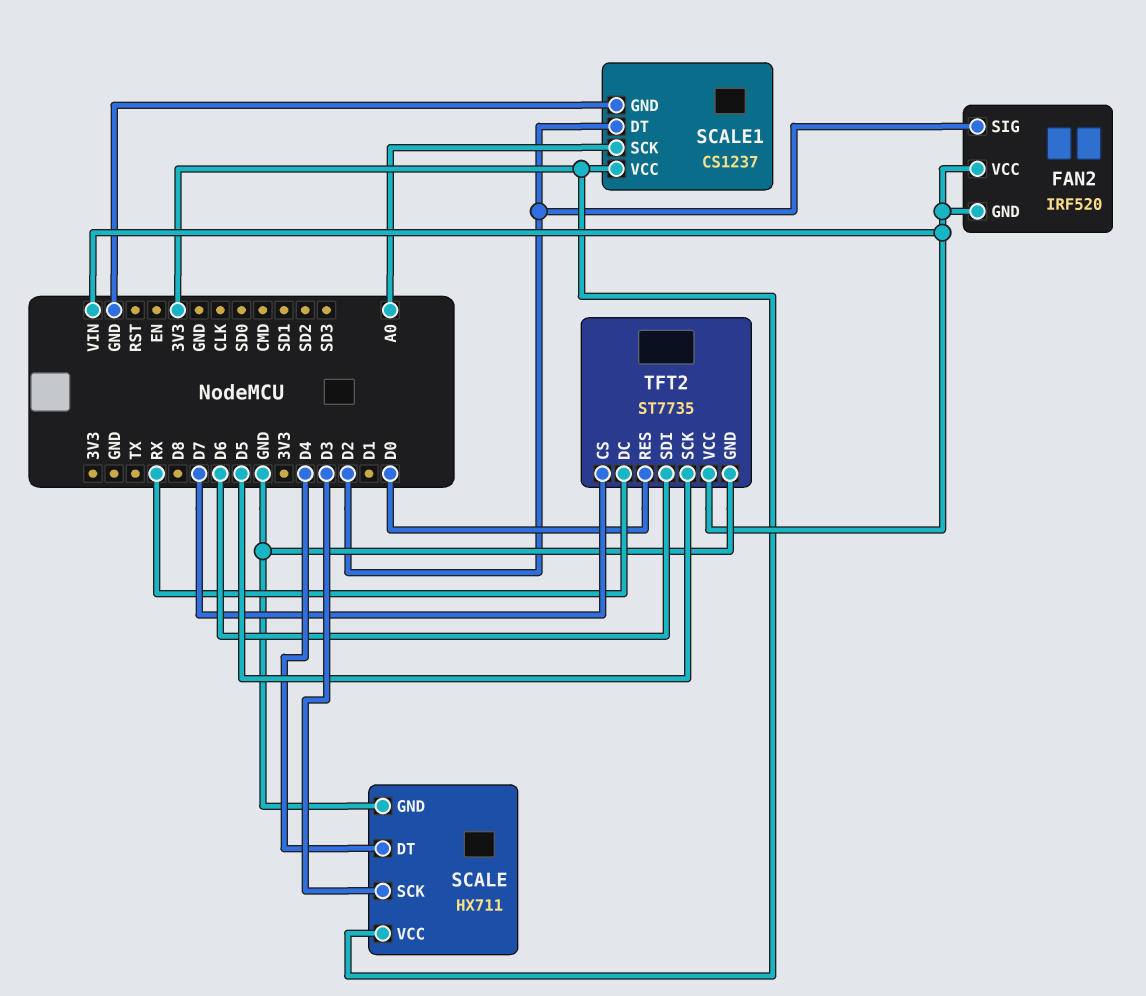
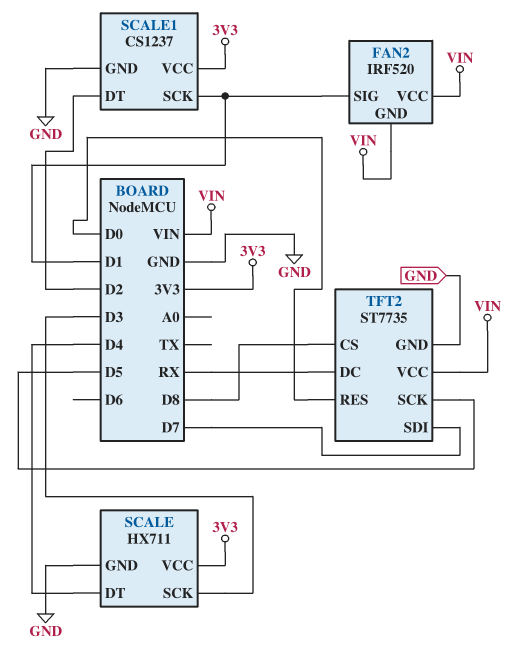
FAN2 pin SIG: D2 -> D1
SCALE1 pin SCK: A0 -> D1
TFT2 pin CS: D7 -> D8
TFT2 pin SDI: D6 -> D7

